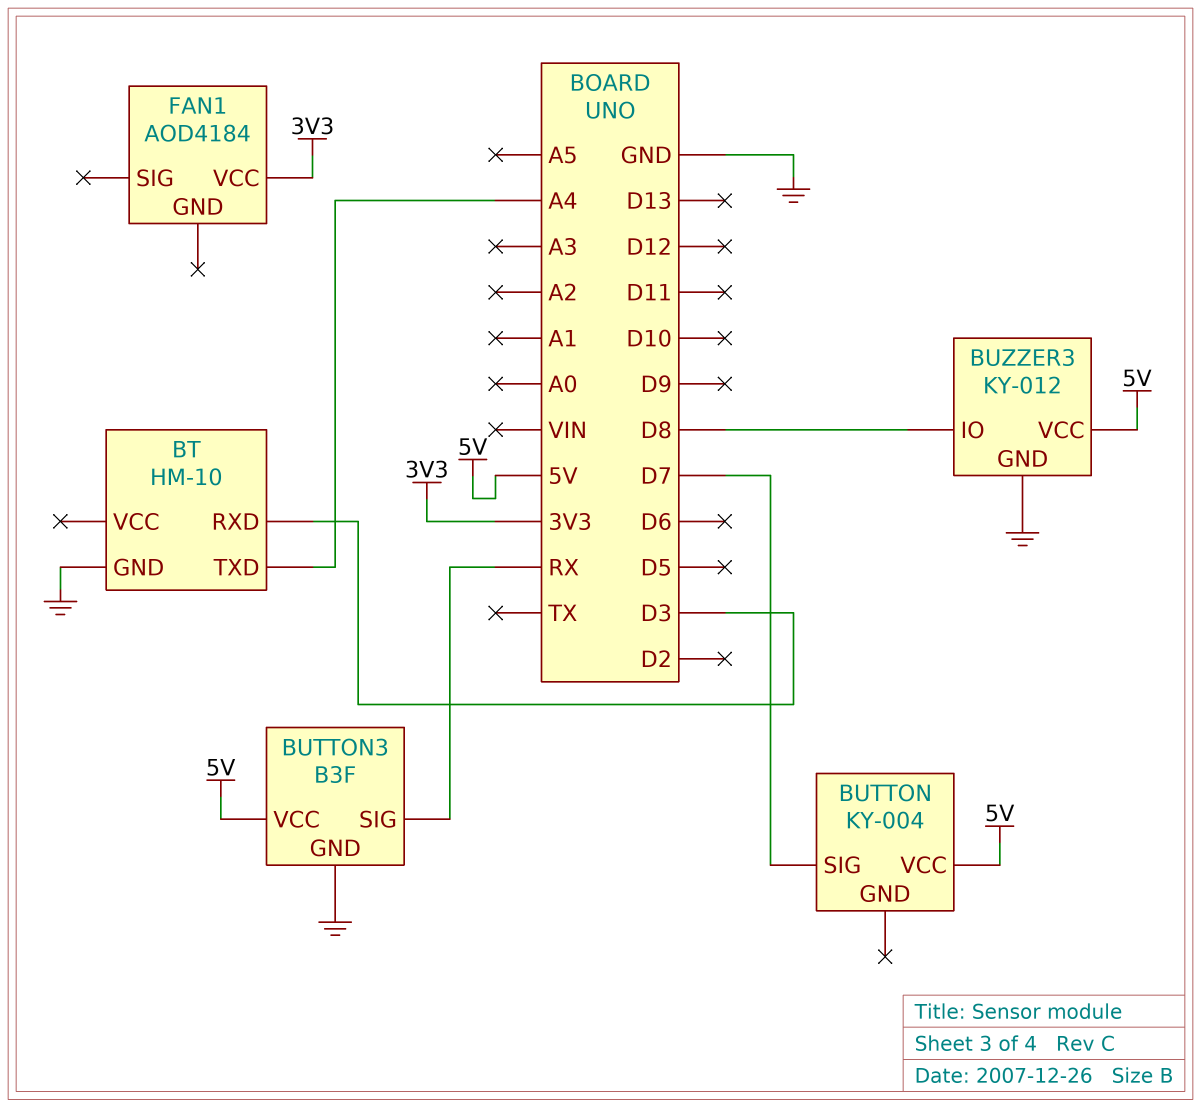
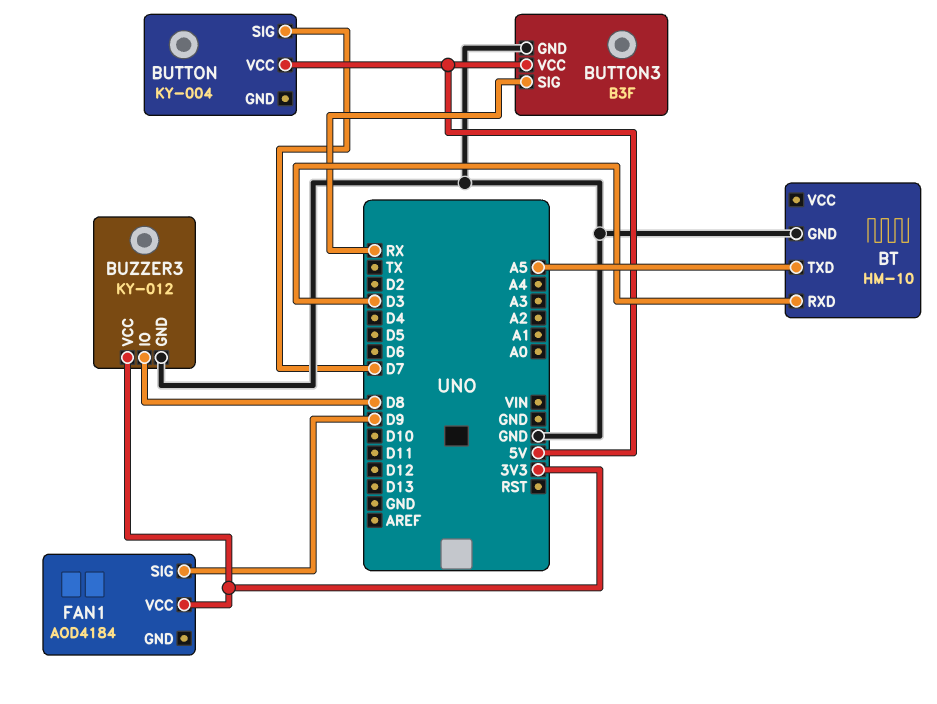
BT pin TXD: A4 -> A5
BUZZER3 pin VCC: 5V -> 3V3
FAN1 pin SIG: none -> D9

